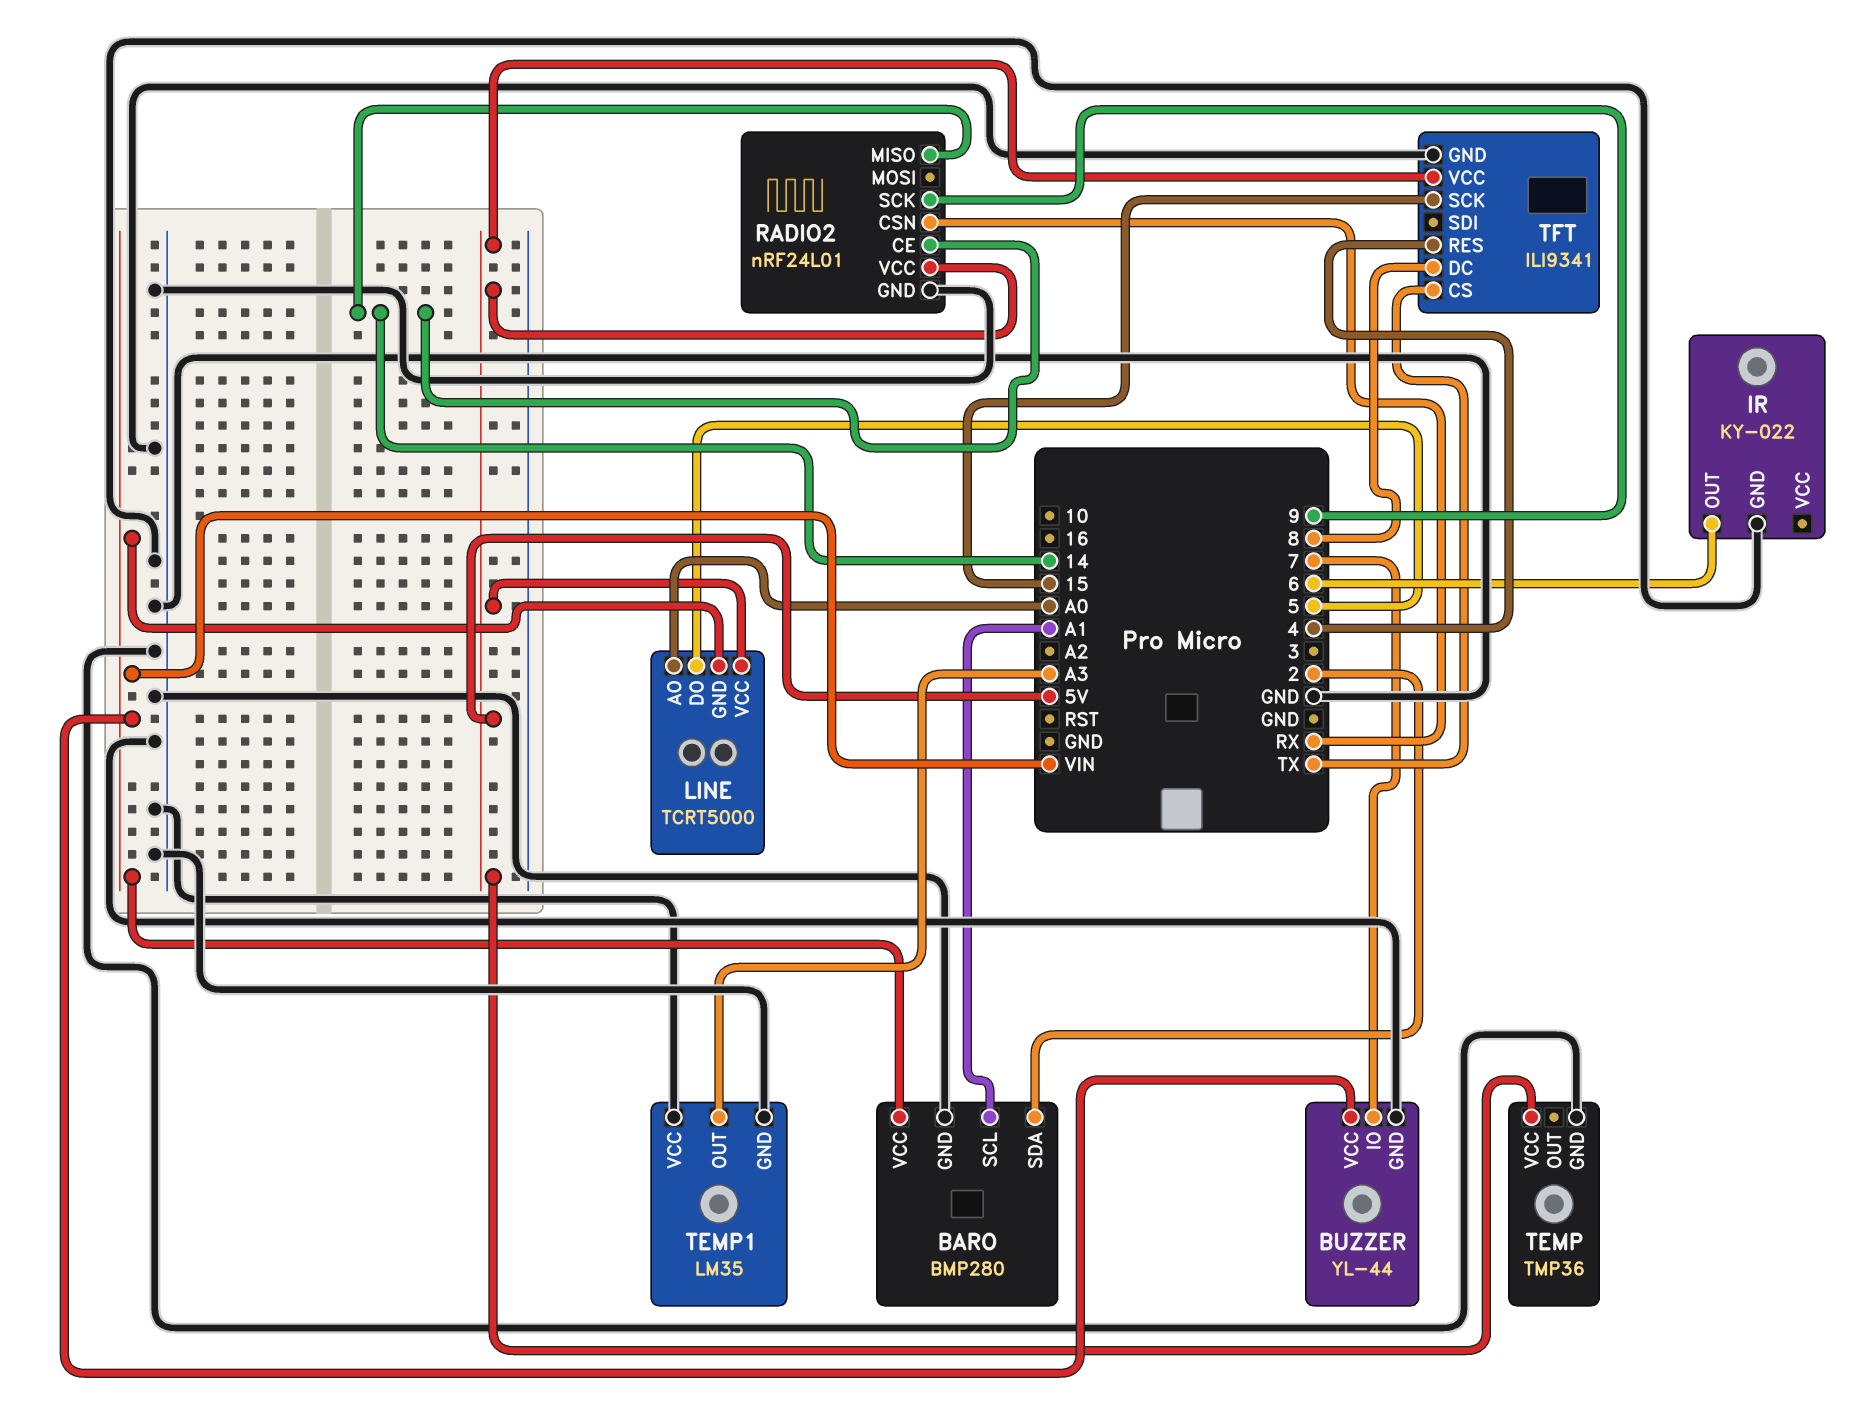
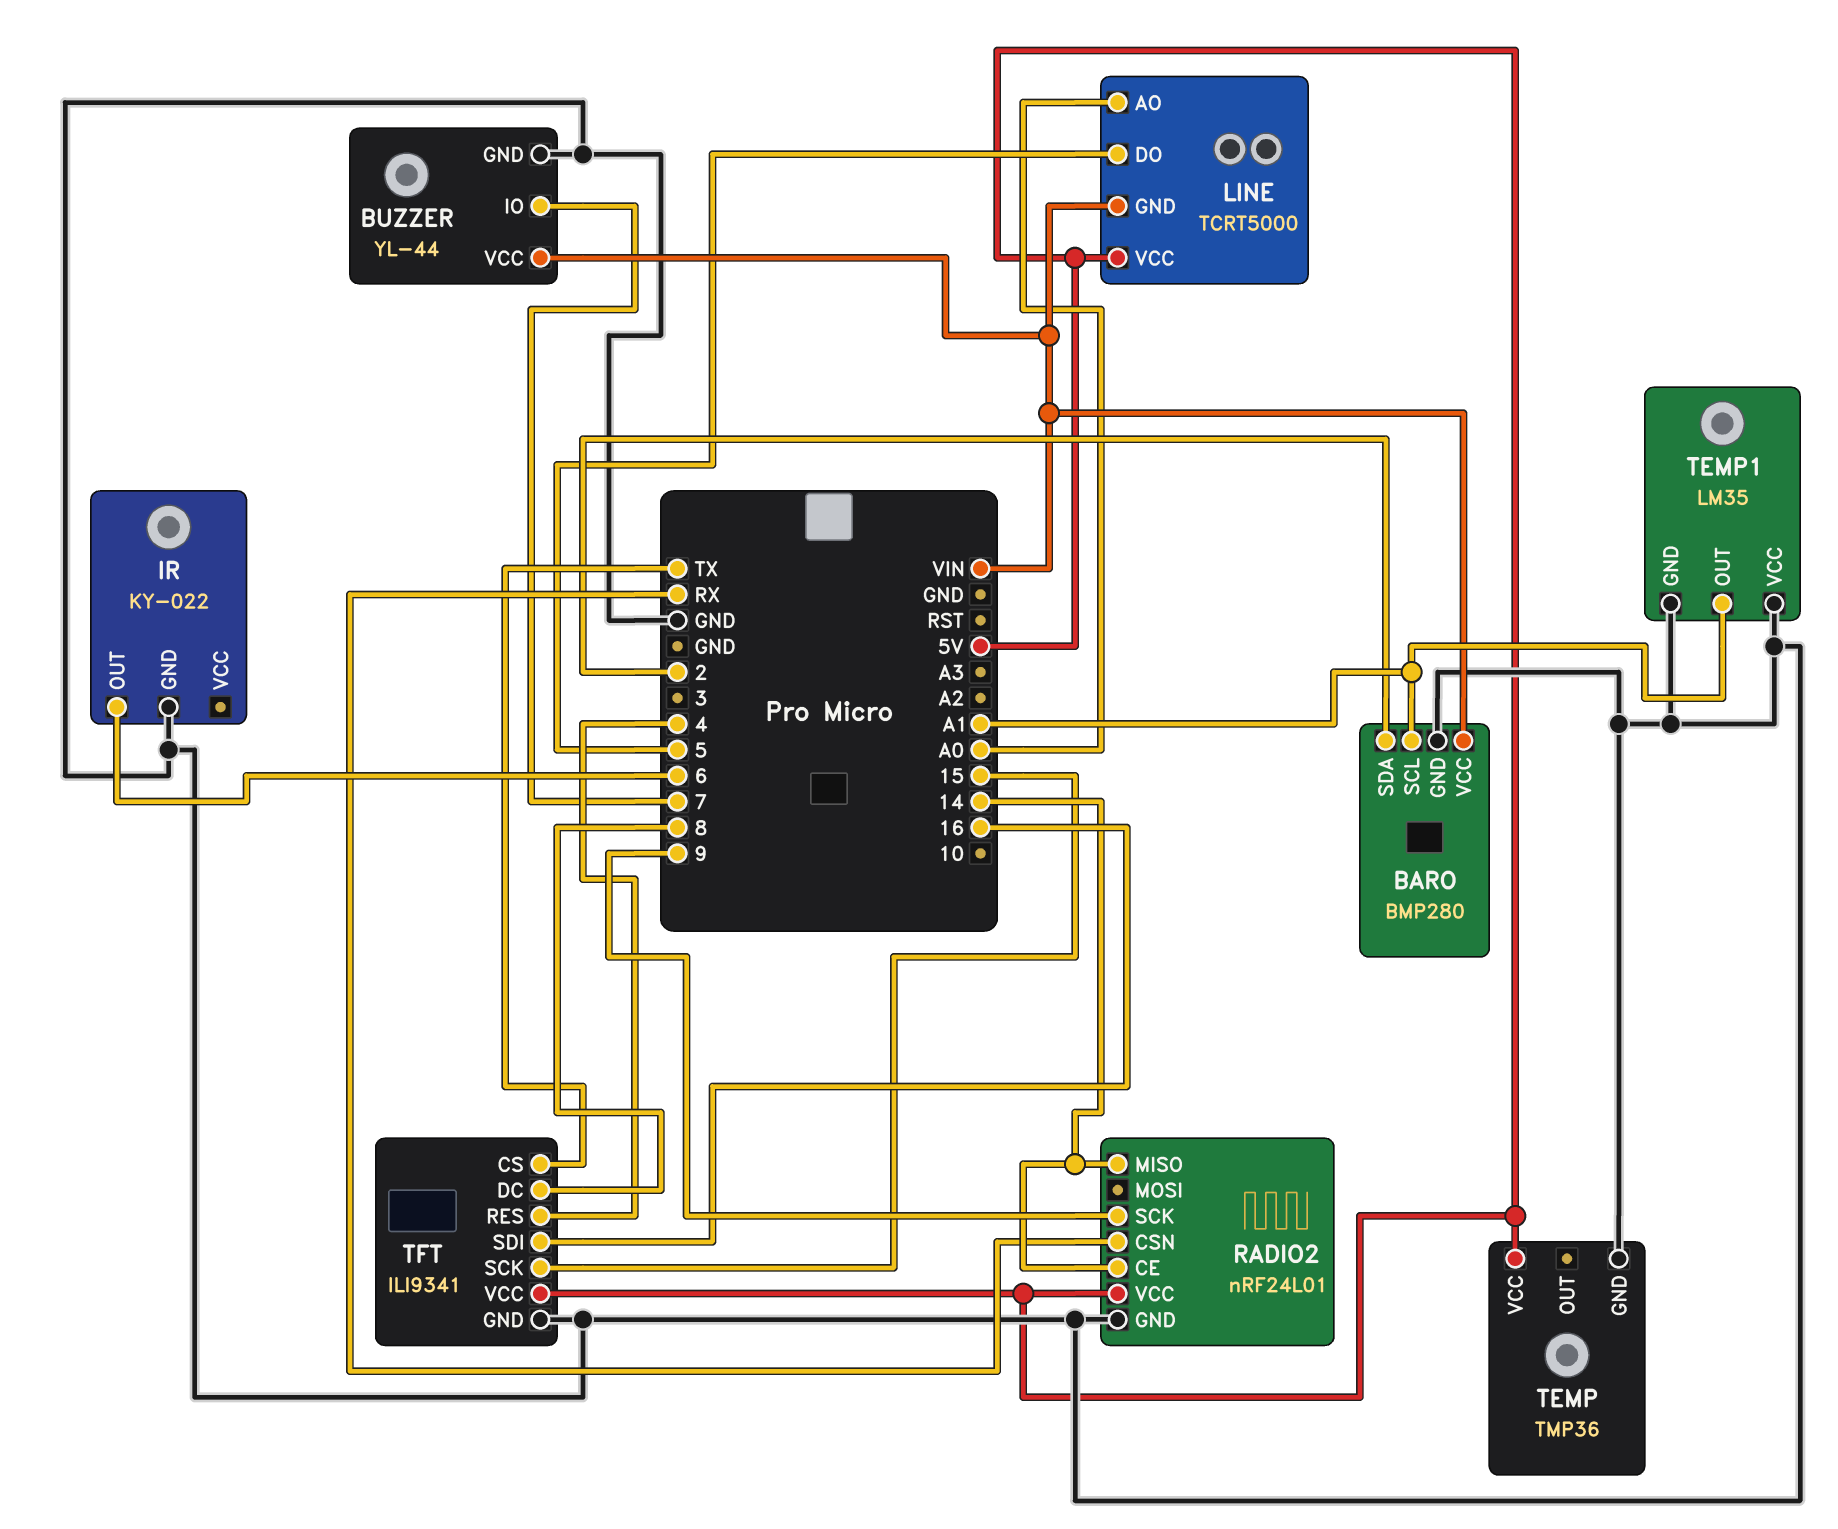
TEMP1 pin OUT: A3 -> A1
TFT pin SDI: none -> 16

